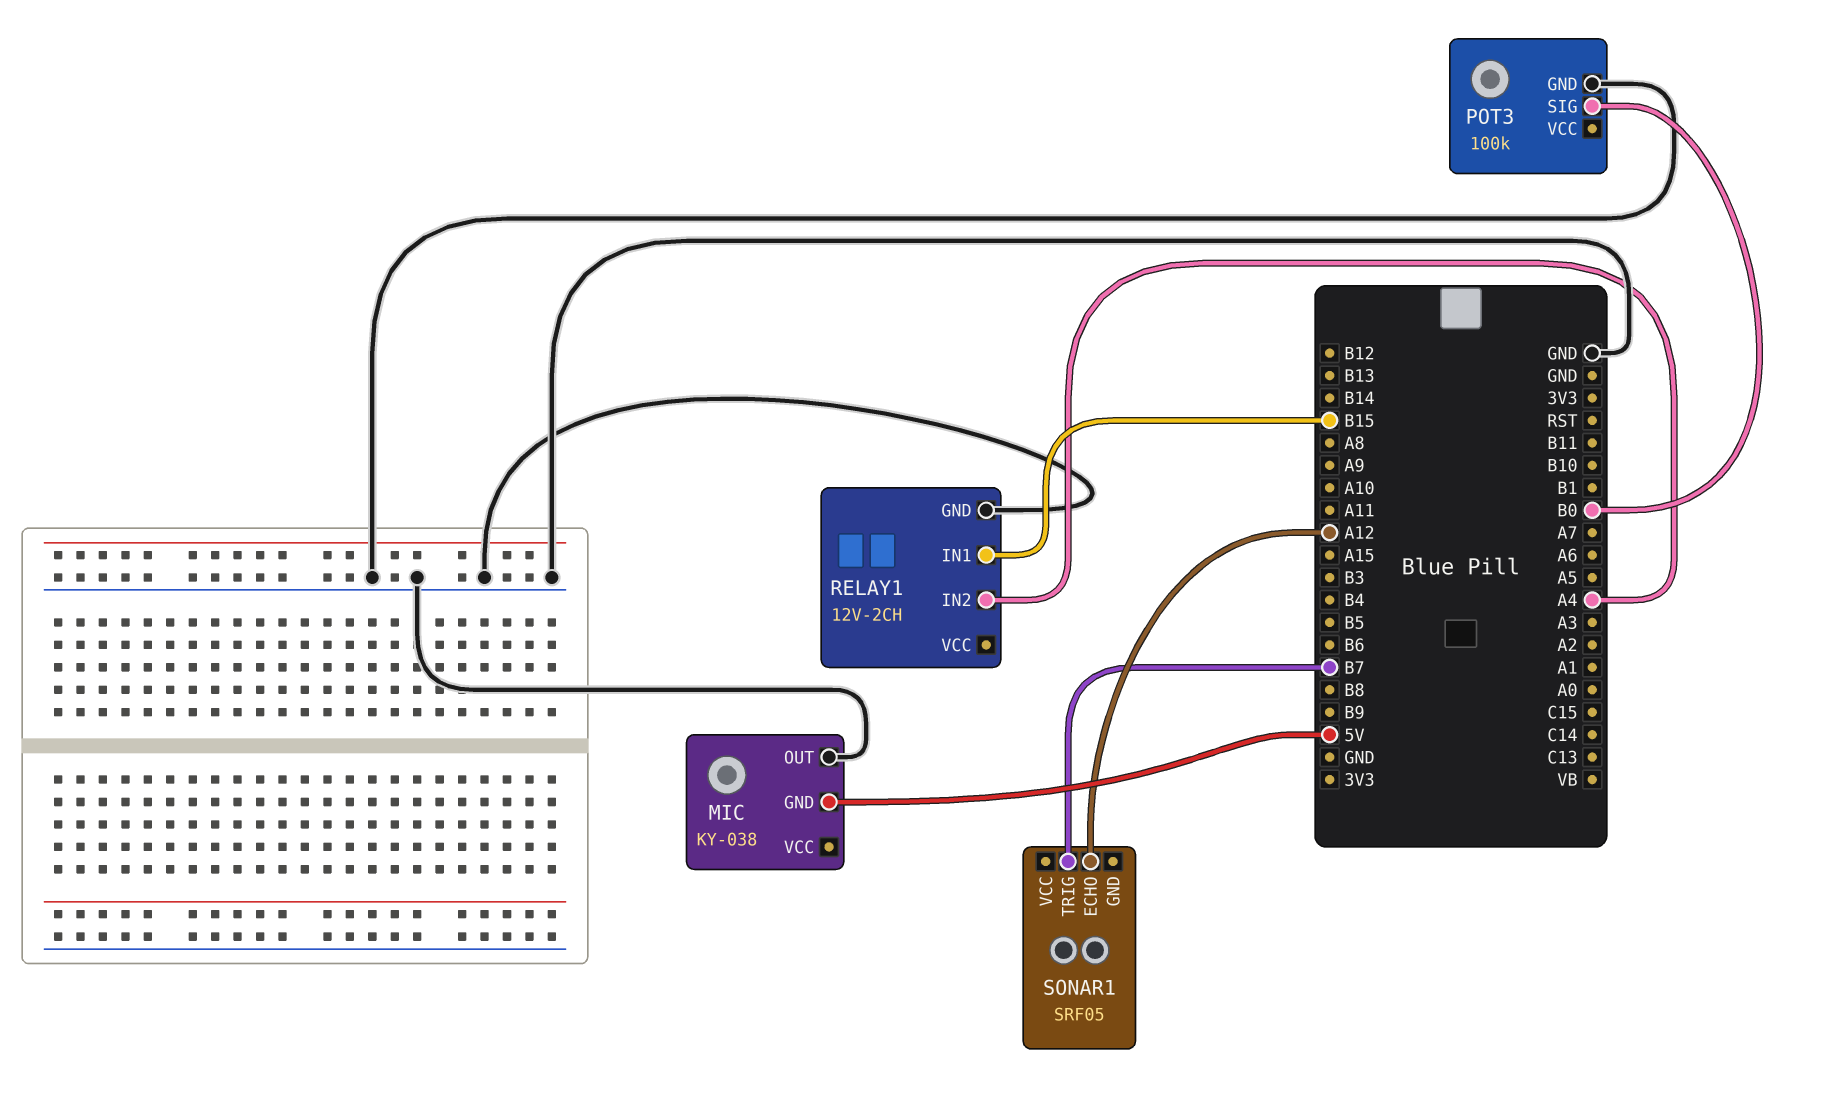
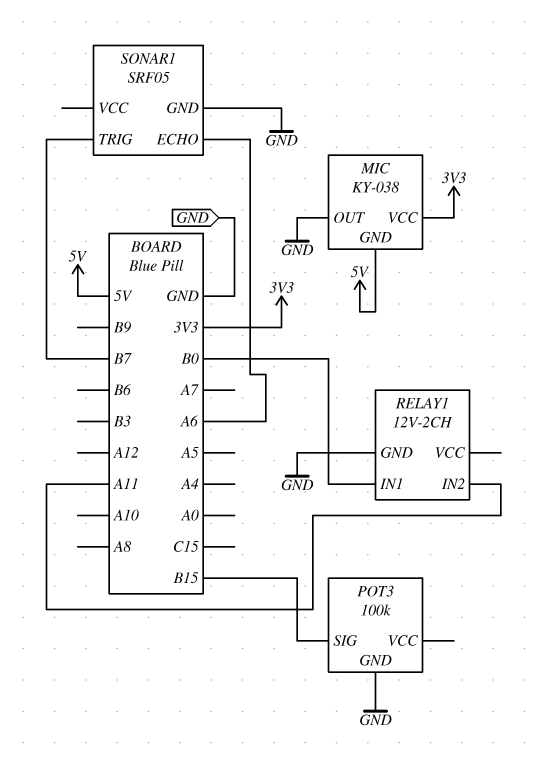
MIC pin VCC: none -> 3V3
POT3 pin SIG: B0 -> B15
RELAY1 pin IN1: B15 -> B0
RELAY1 pin IN2: A4 -> A11
SONAR1 pin ECHO: A12 -> A6
SONAR1 pin GND: none -> GND

